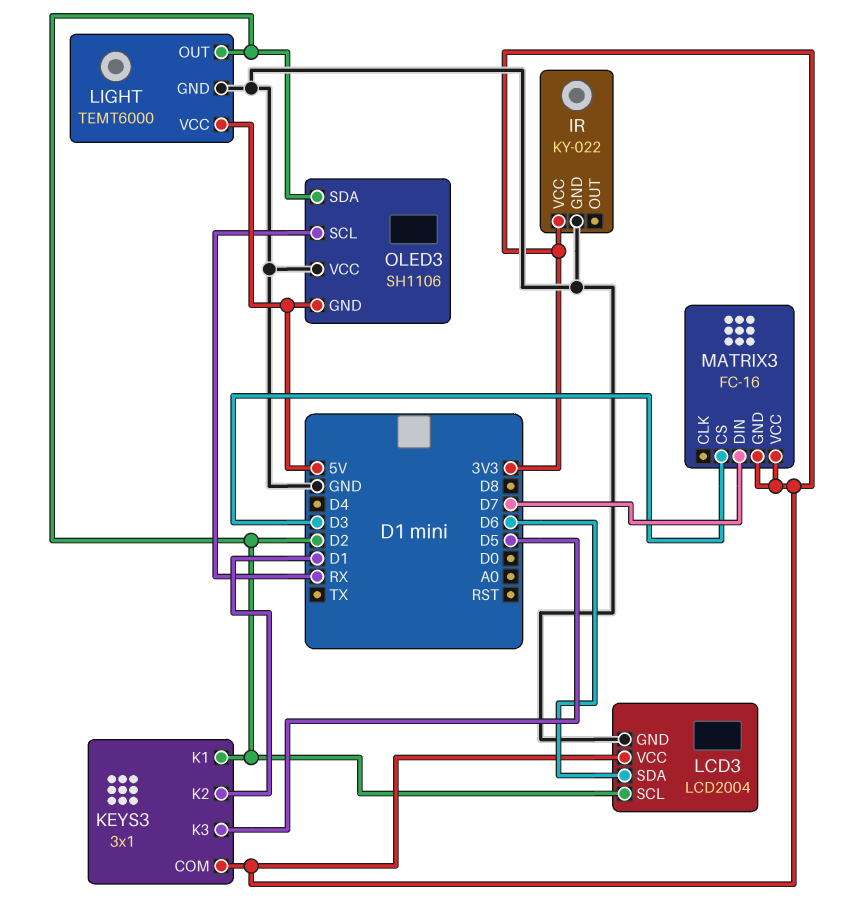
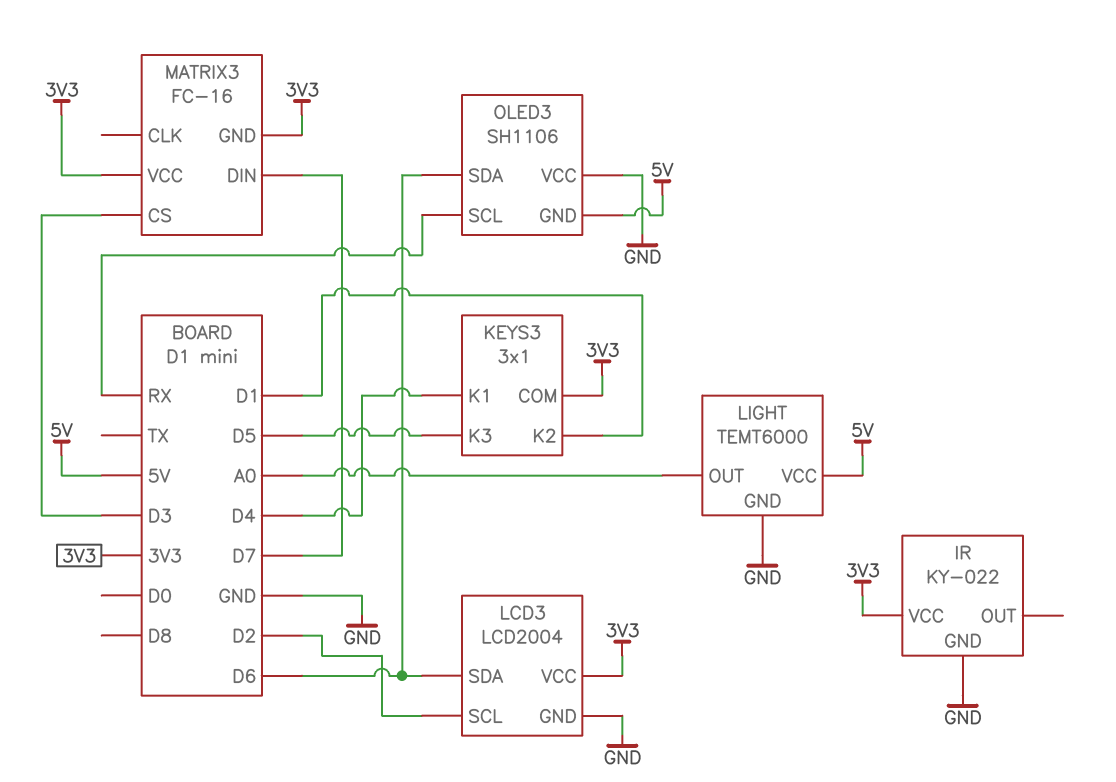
KEYS3 pin K1: D2 -> D4
LIGHT pin OUT: D2 -> A0
OLED3 pin SDA: D2 -> D6

